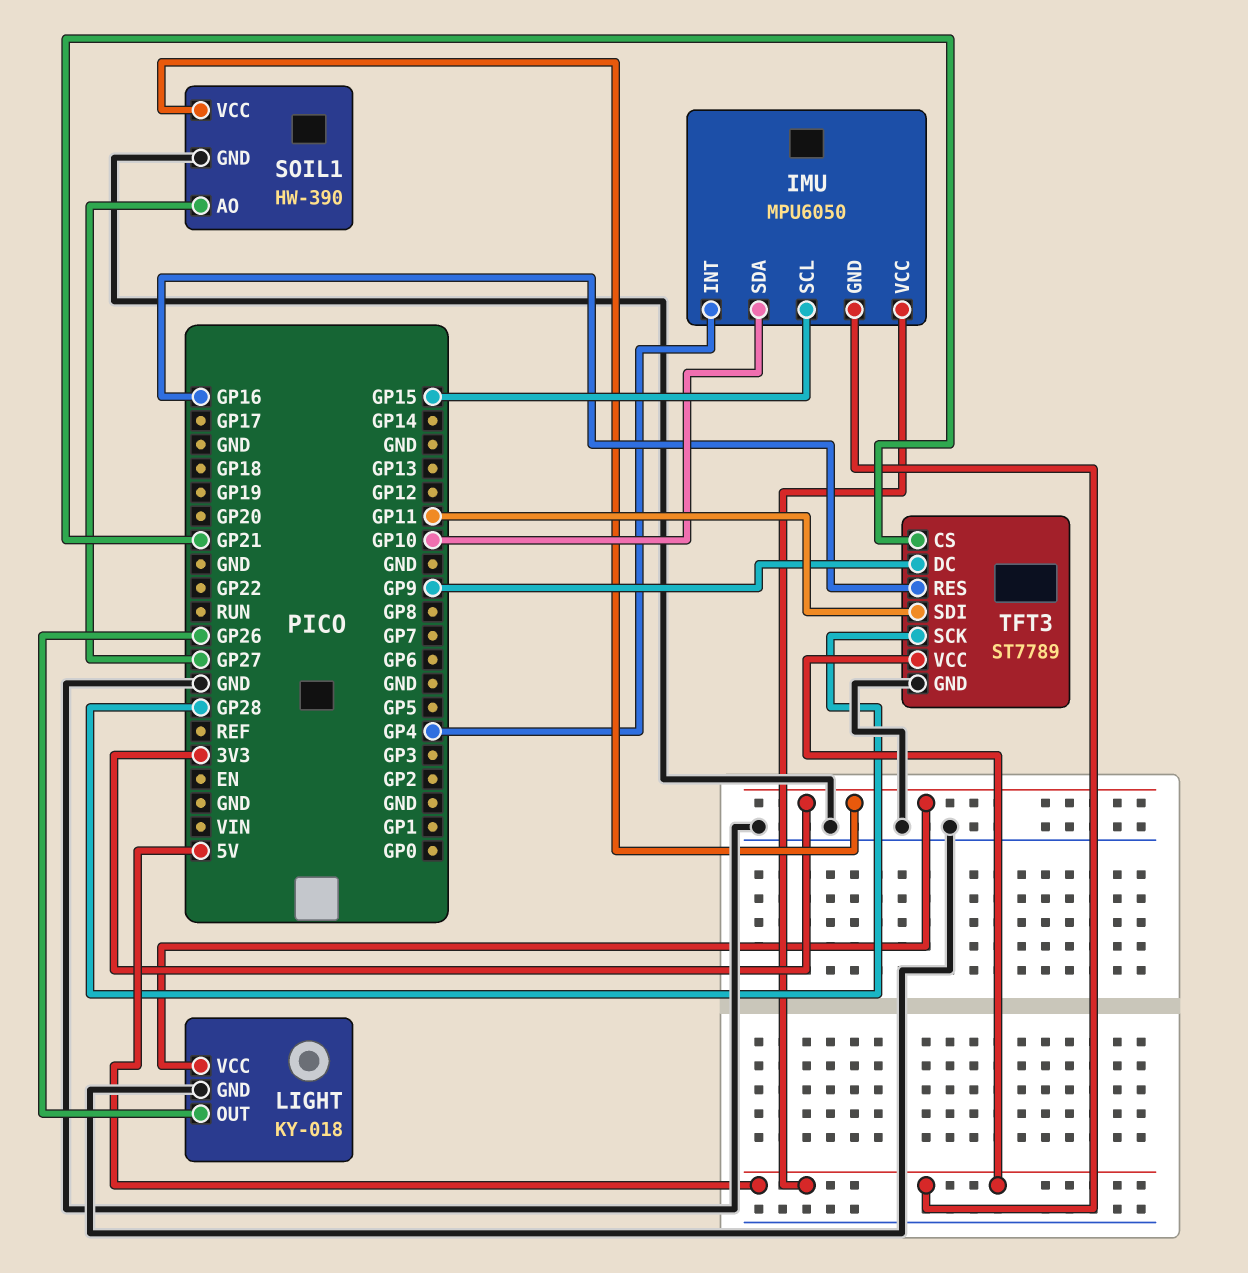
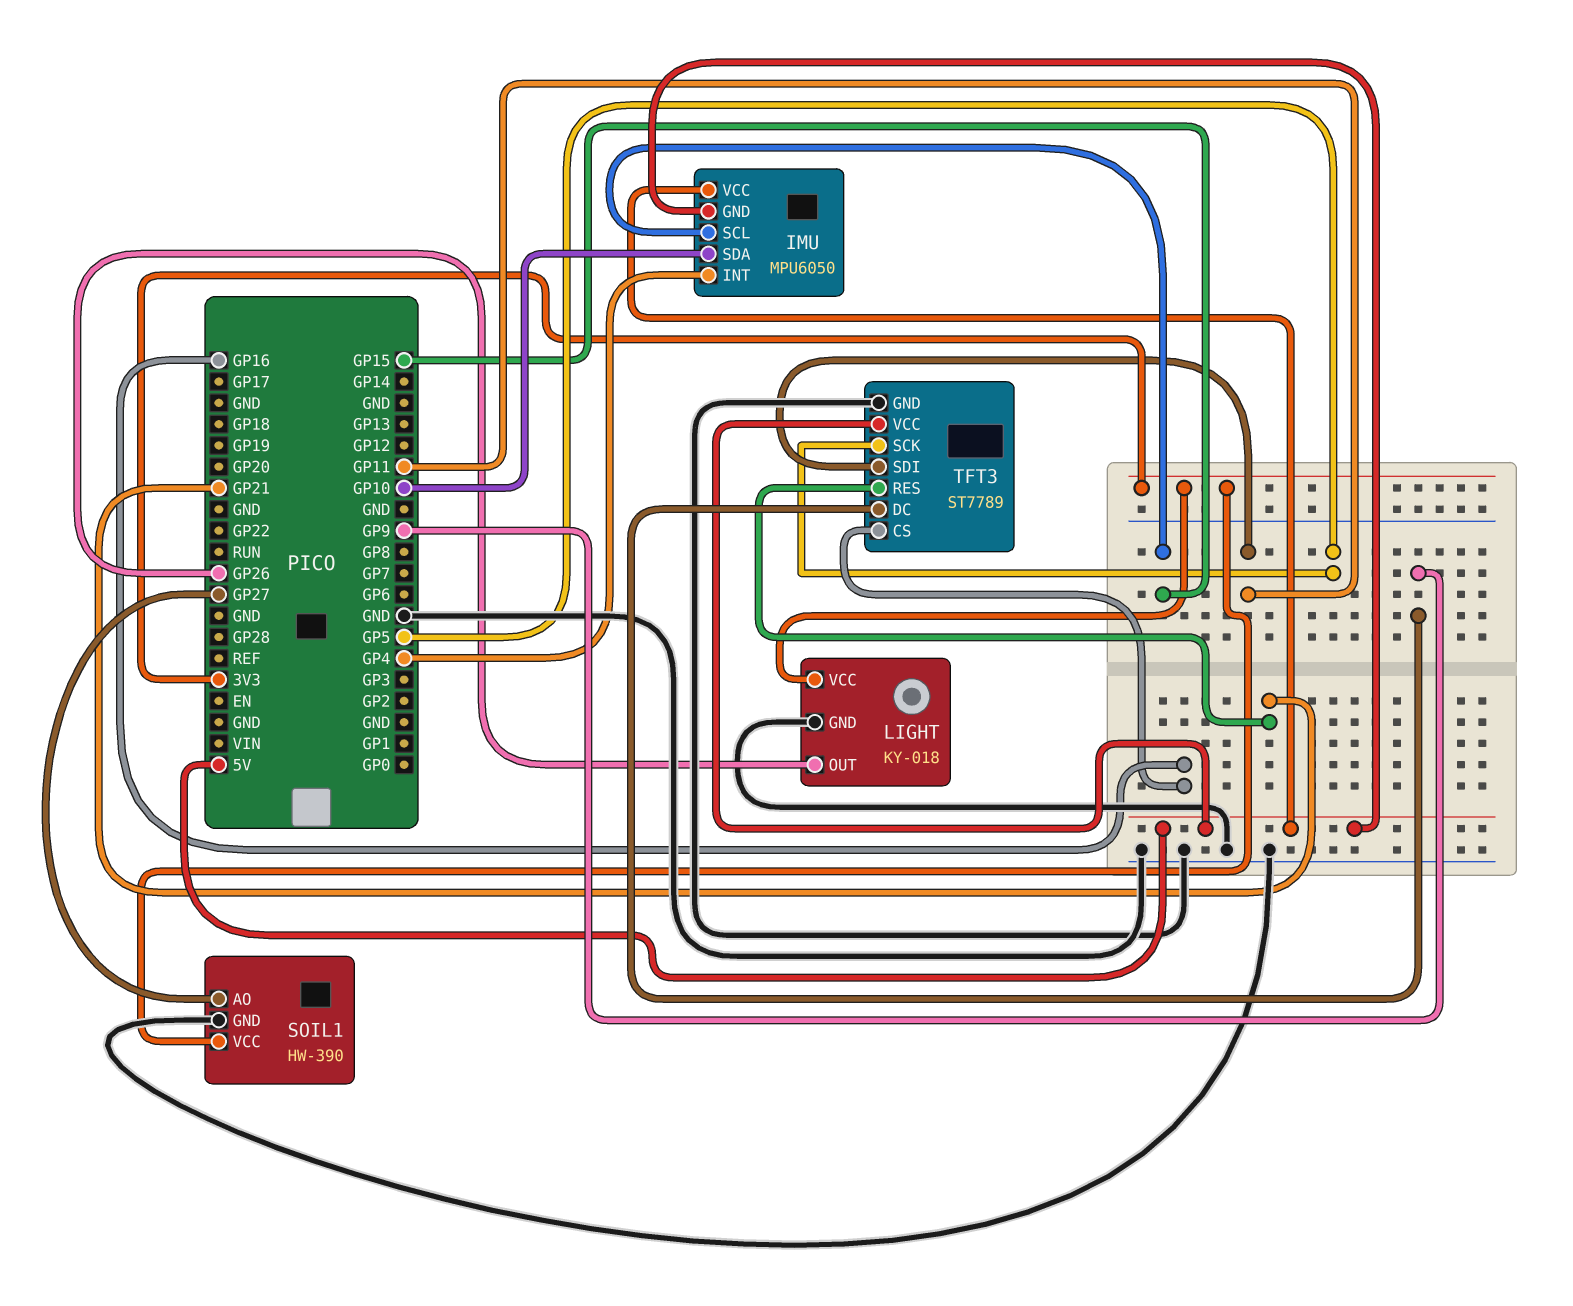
TFT3 pin CS: GP21 -> GP16
TFT3 pin RES: GP16 -> GP21
TFT3 pin SCK: GP28 -> GP5

